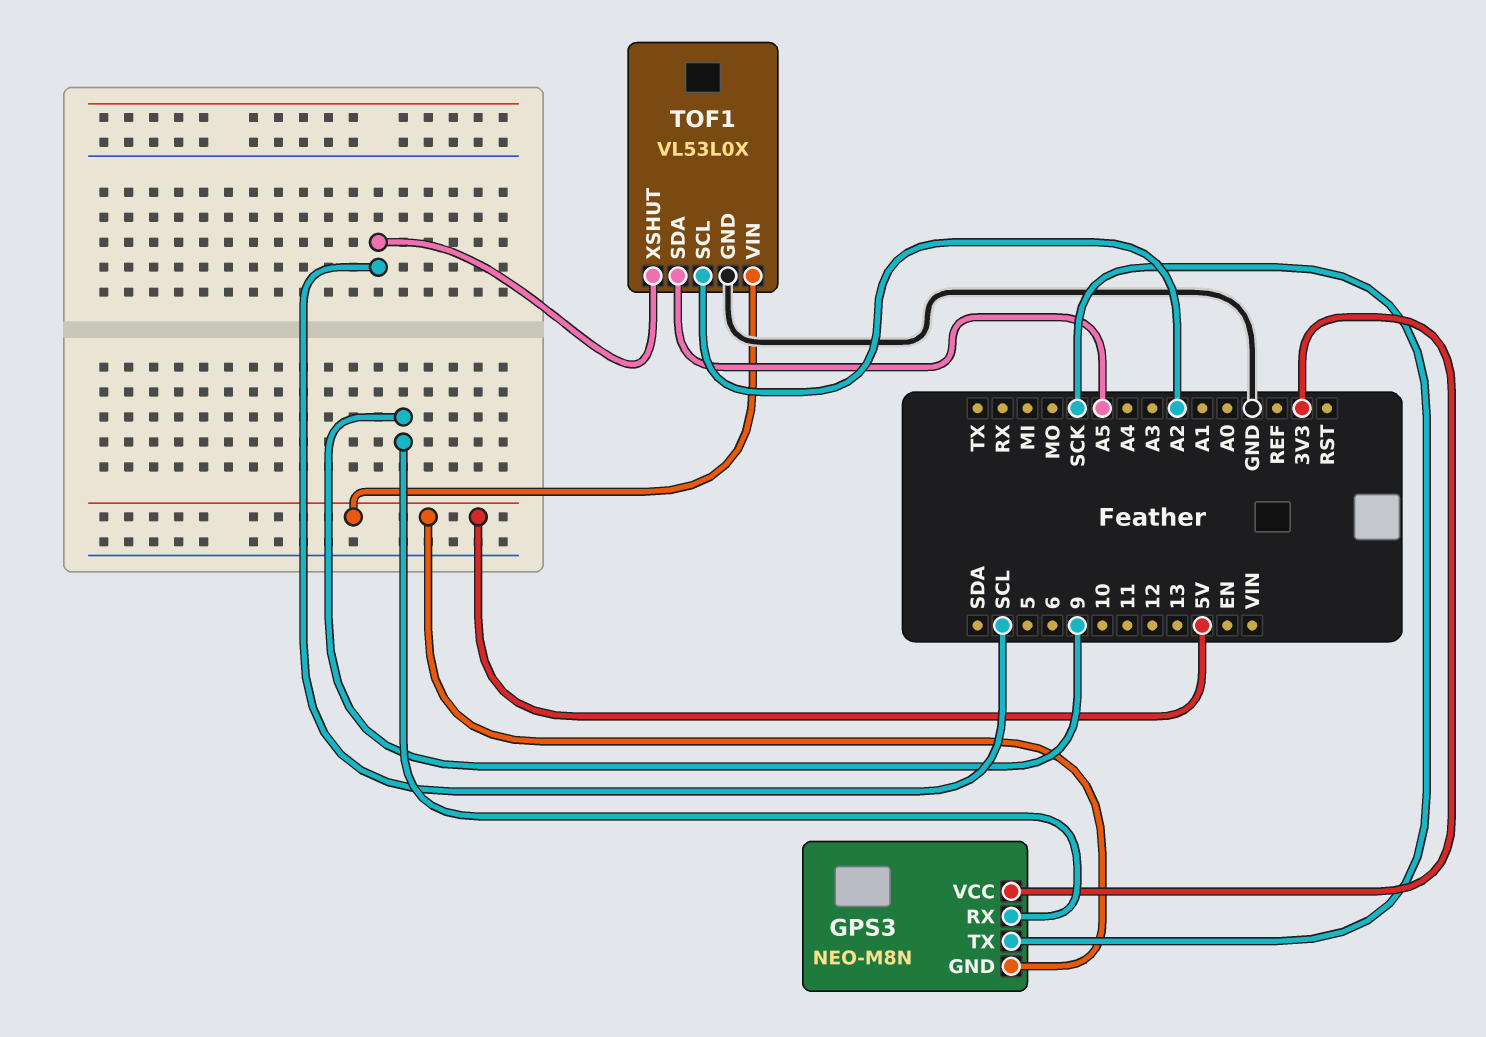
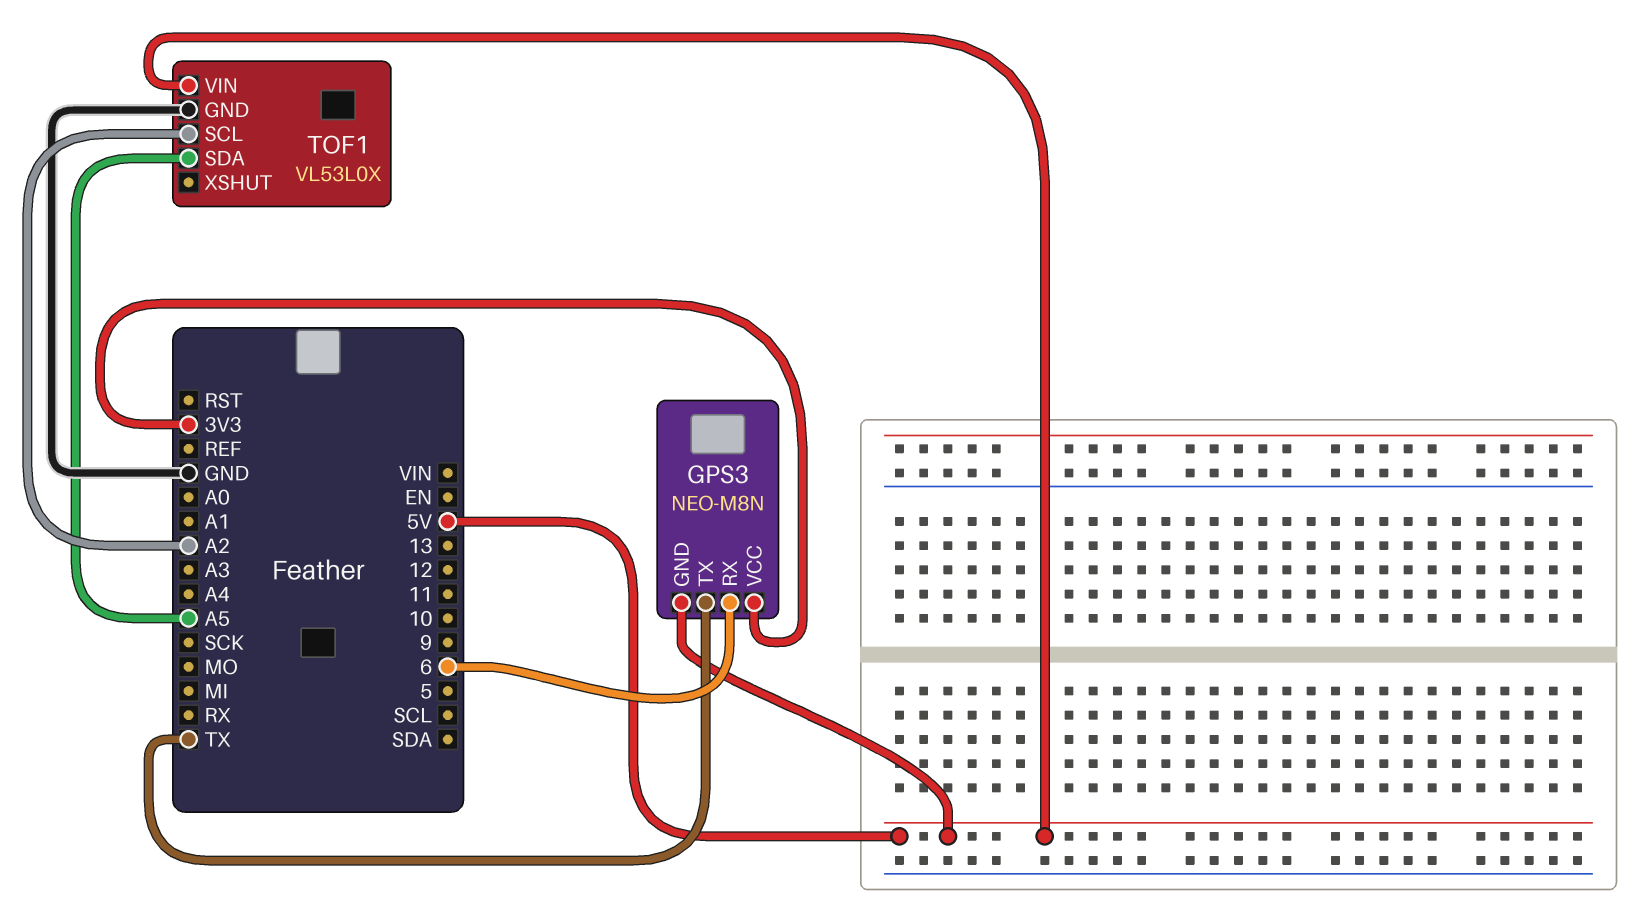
GPS3 pin RX: 9 -> 6
GPS3 pin TX: SCK -> TX
TOF1 pin XSHUT: SCL -> none

